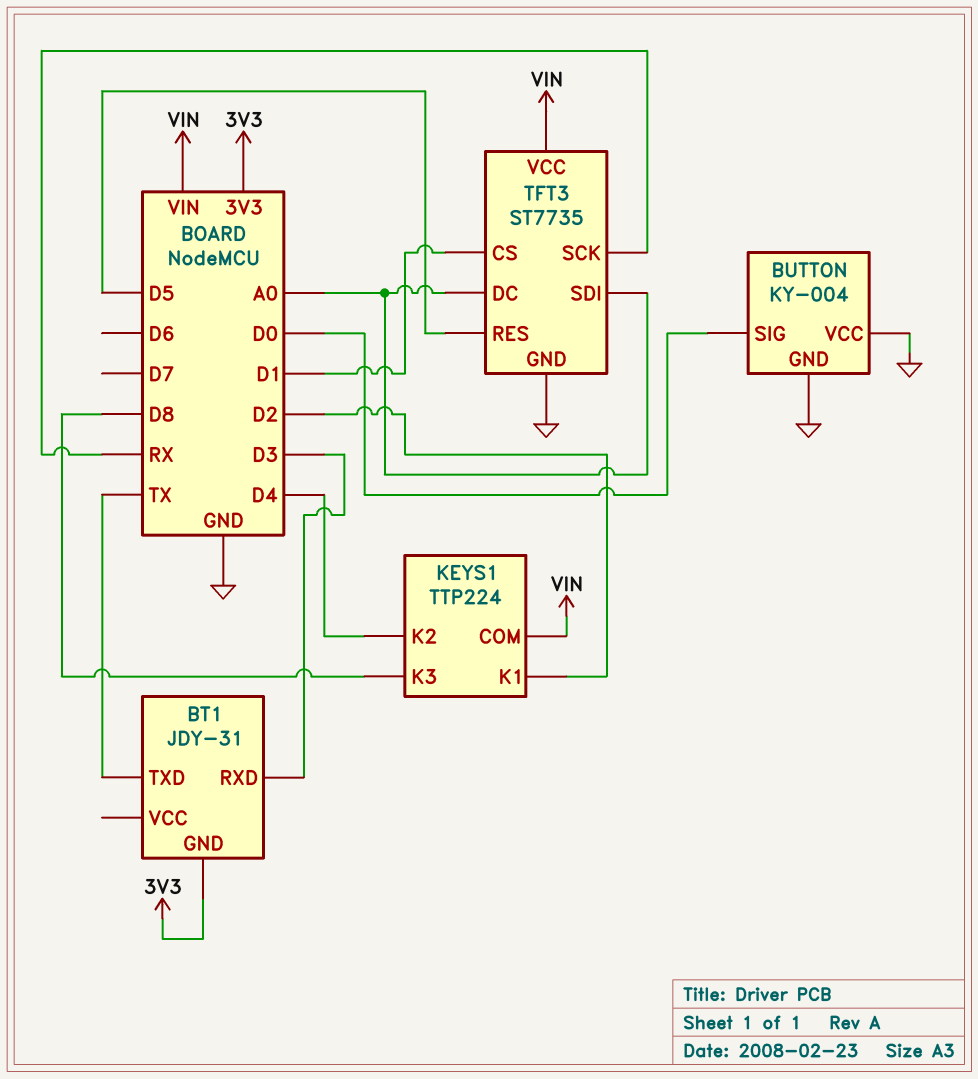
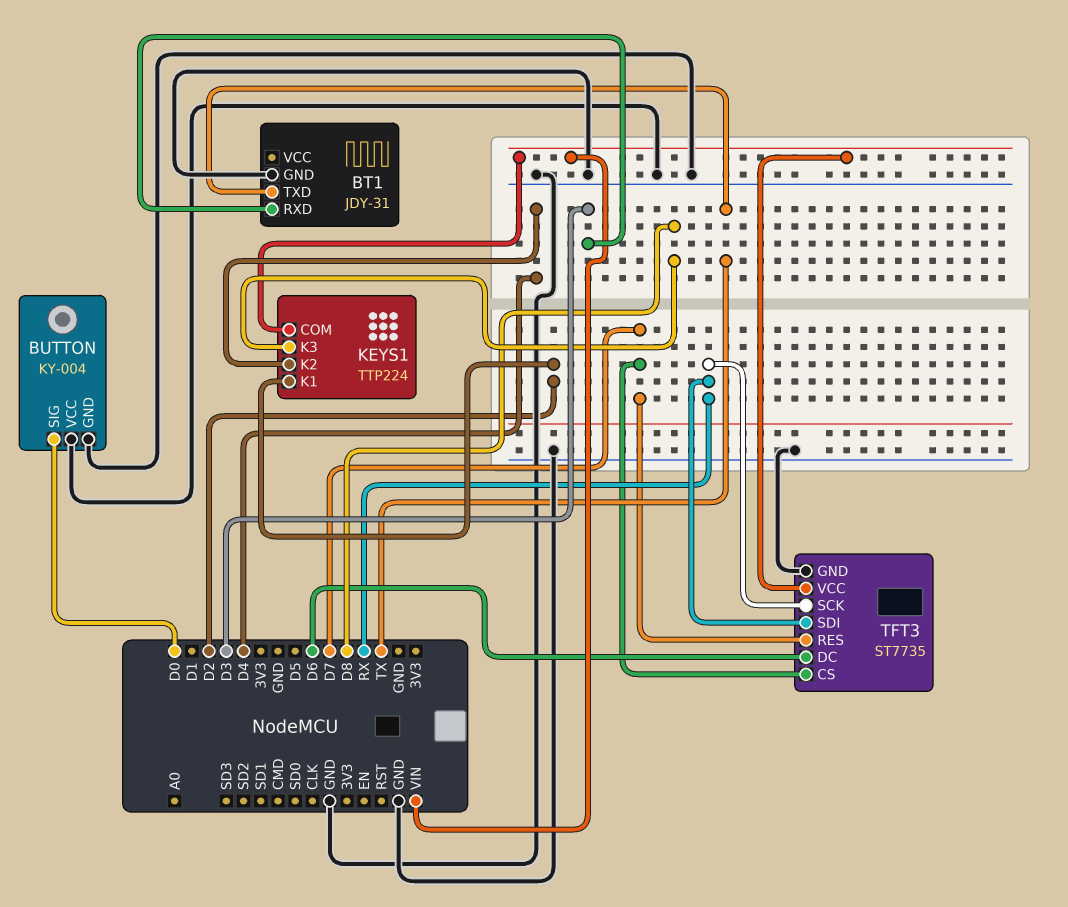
BT1 pin GND: 3V3 -> GND
TFT3 pin CS: D1 -> D7
TFT3 pin DC: A0 -> D6
TFT3 pin RES: D5 -> D7
TFT3 pin SDI: A0 -> RX

